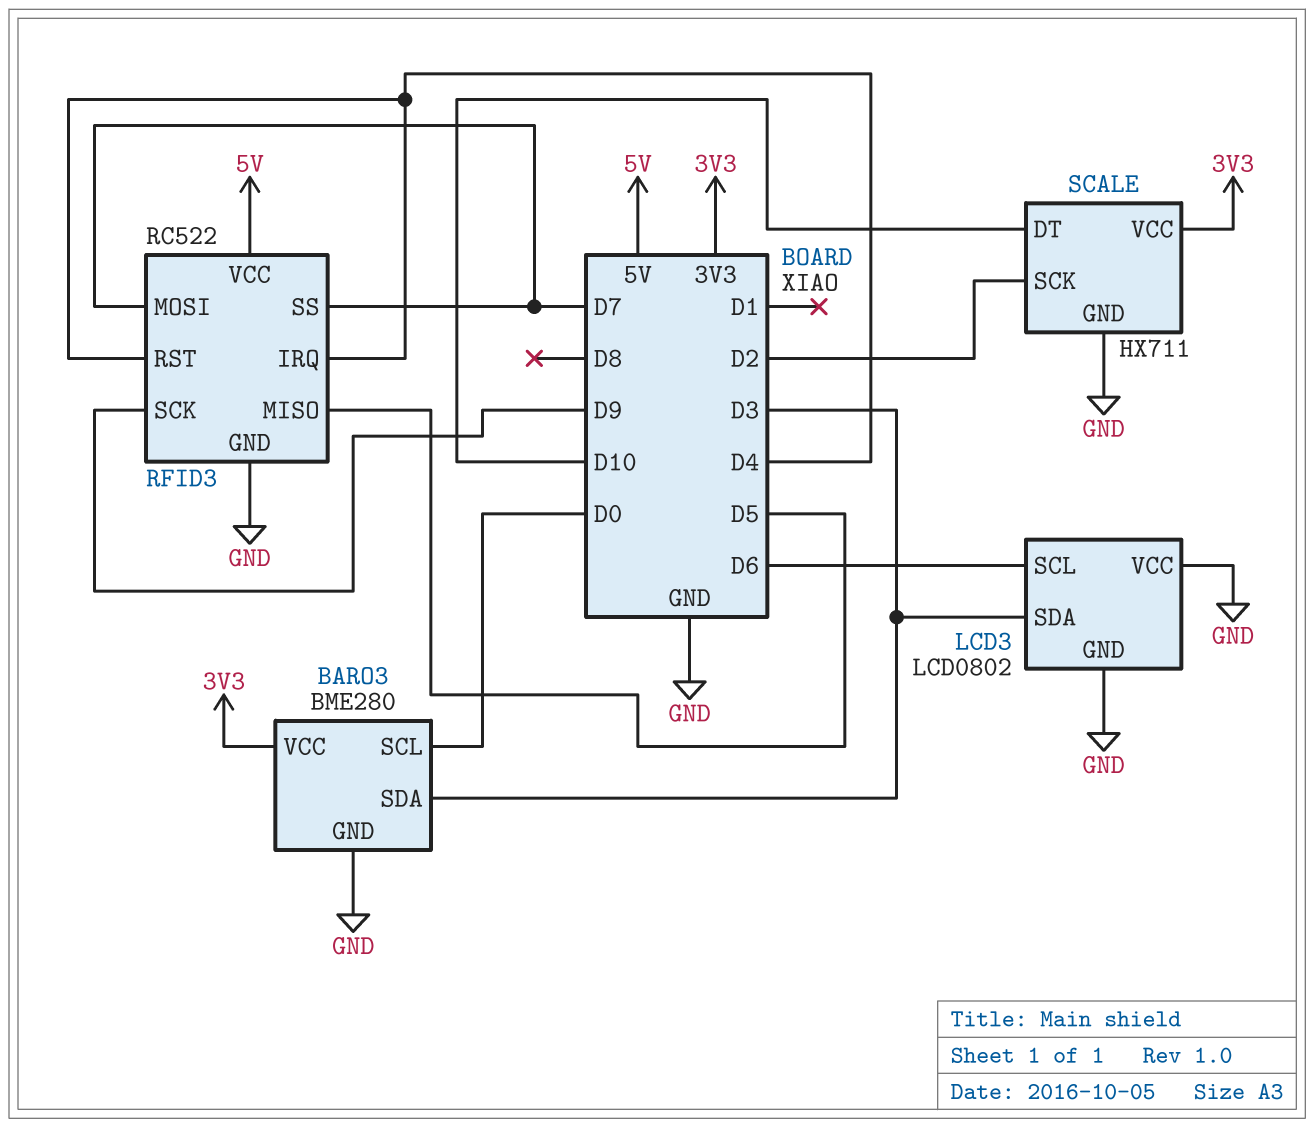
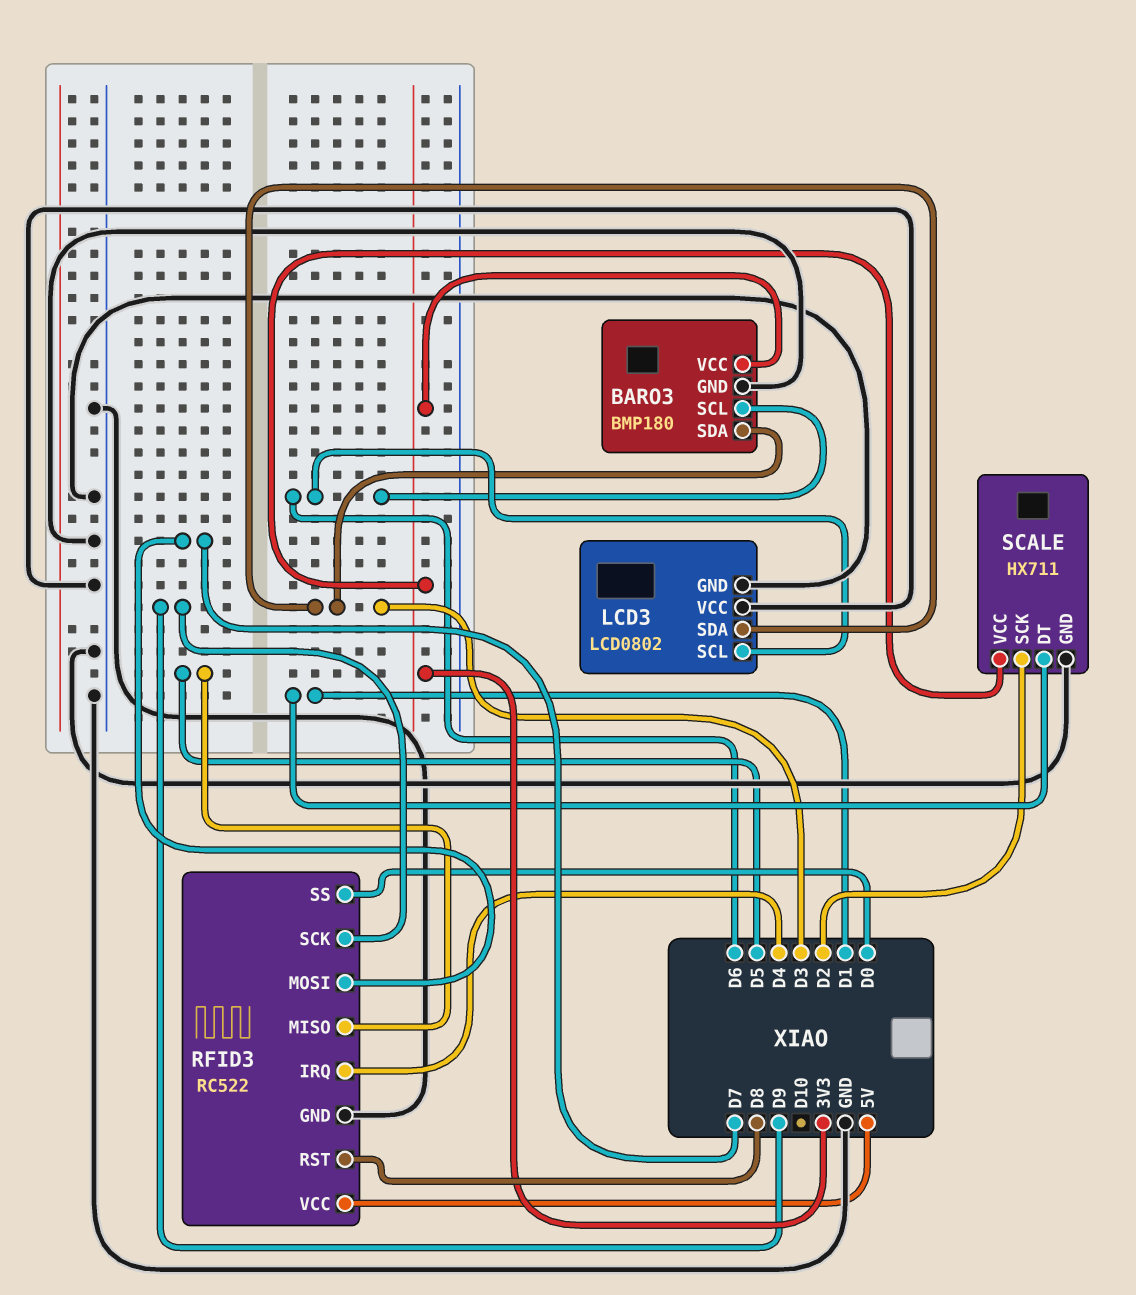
BARO3: BME280 -> BMP180
BARO3 pin SCL: D0 -> D6
RFID3 pin RST: D4 -> D8
RFID3 pin SS: D7 -> D0
SCALE pin DT: D10 -> D1

